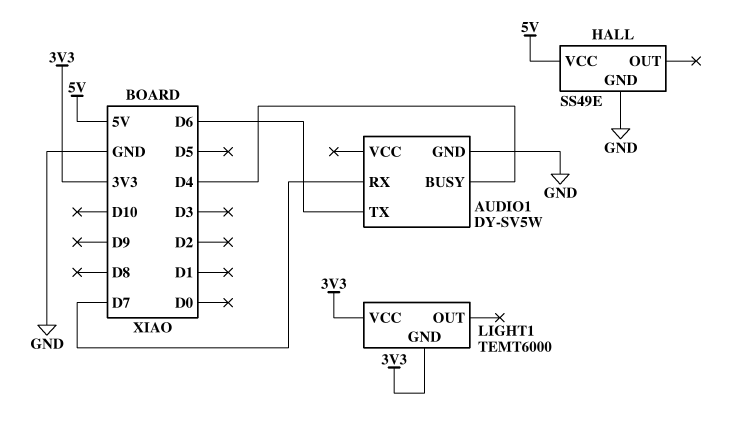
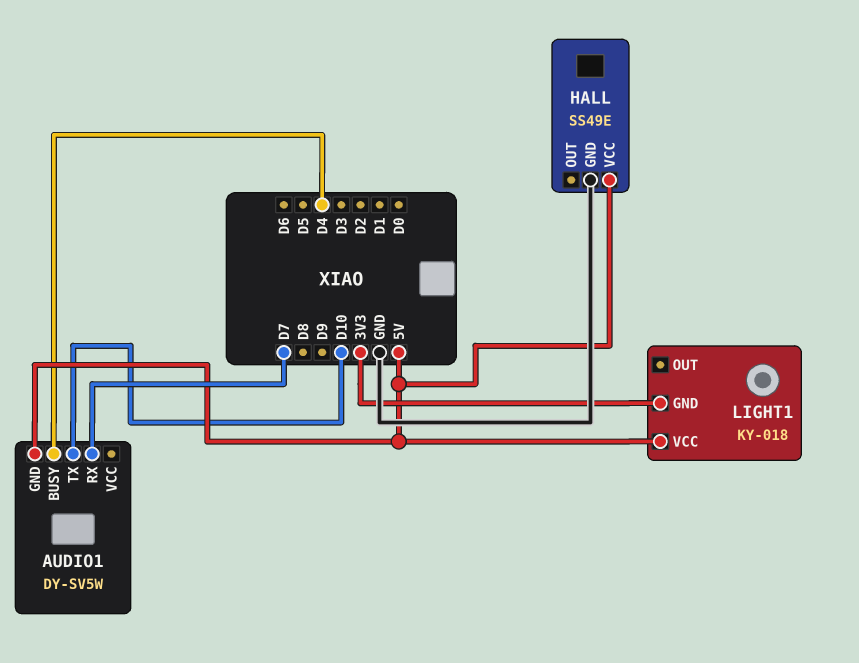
AUDIO1 pin GND: GND -> 5V
AUDIO1 pin TX: D6 -> D10
LIGHT1: TEMT6000 -> KY-018
LIGHT1 pin VCC: 3V3 -> 5V

